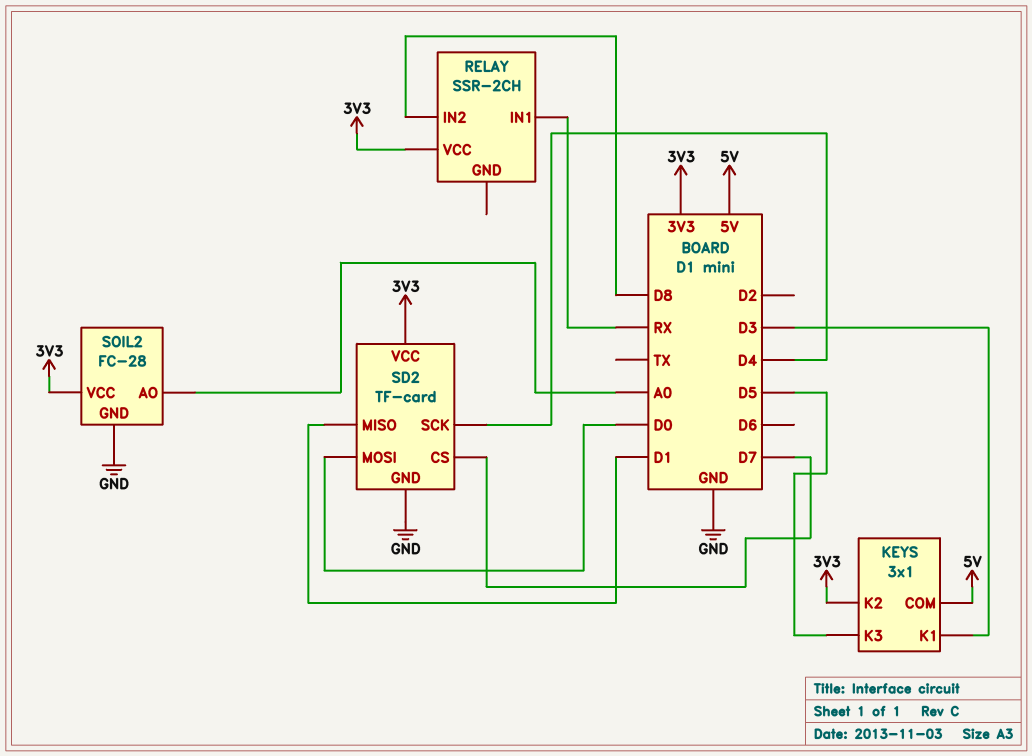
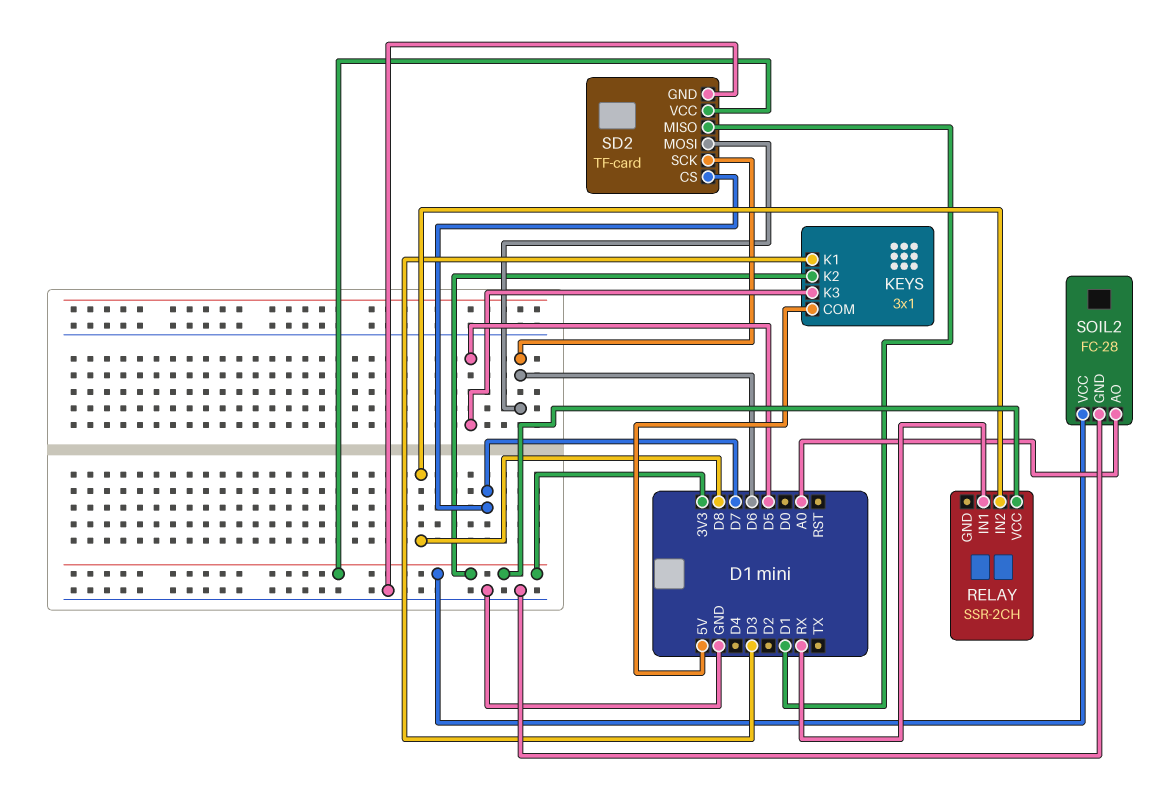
SD2 pin MOSI: D0 -> D6
SD2 pin SCK: D4 -> D6

